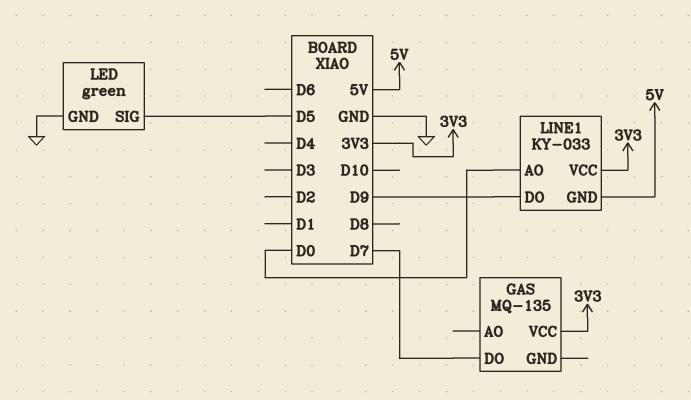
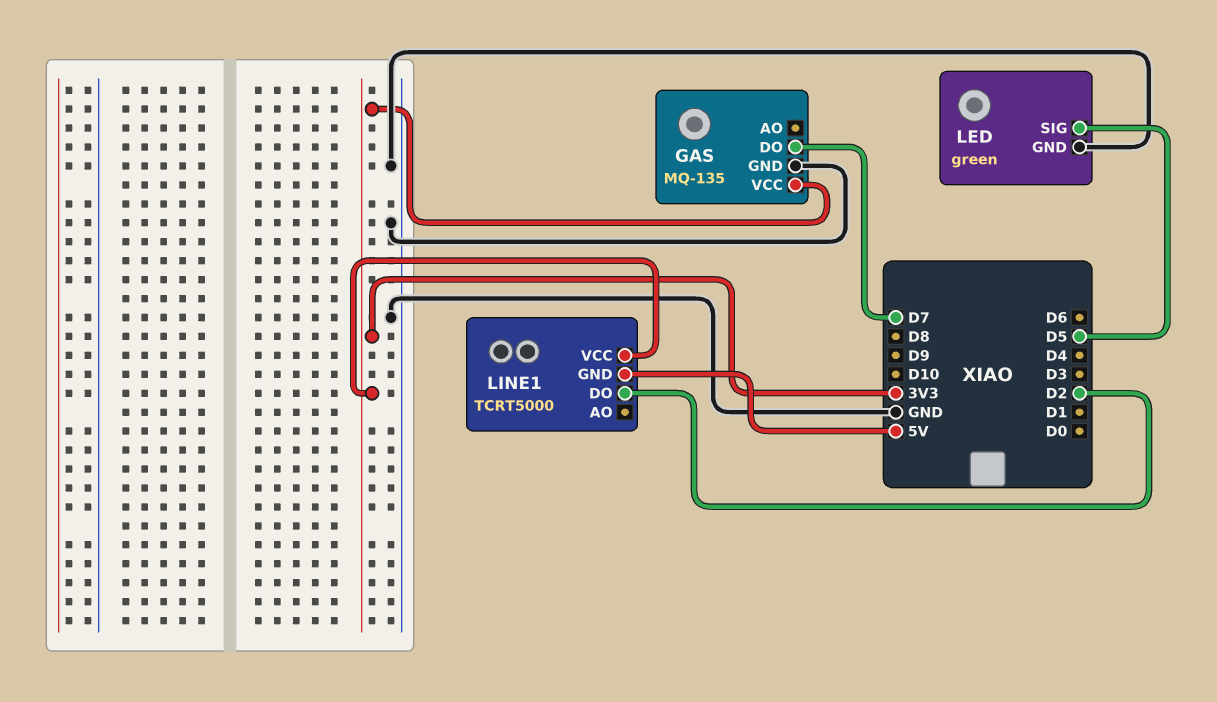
GAS pin GND: none -> GND
LINE1: KY-033 -> TCRT5000
LINE1 pin AO: D0 -> none
LINE1 pin DO: D9 -> D2

